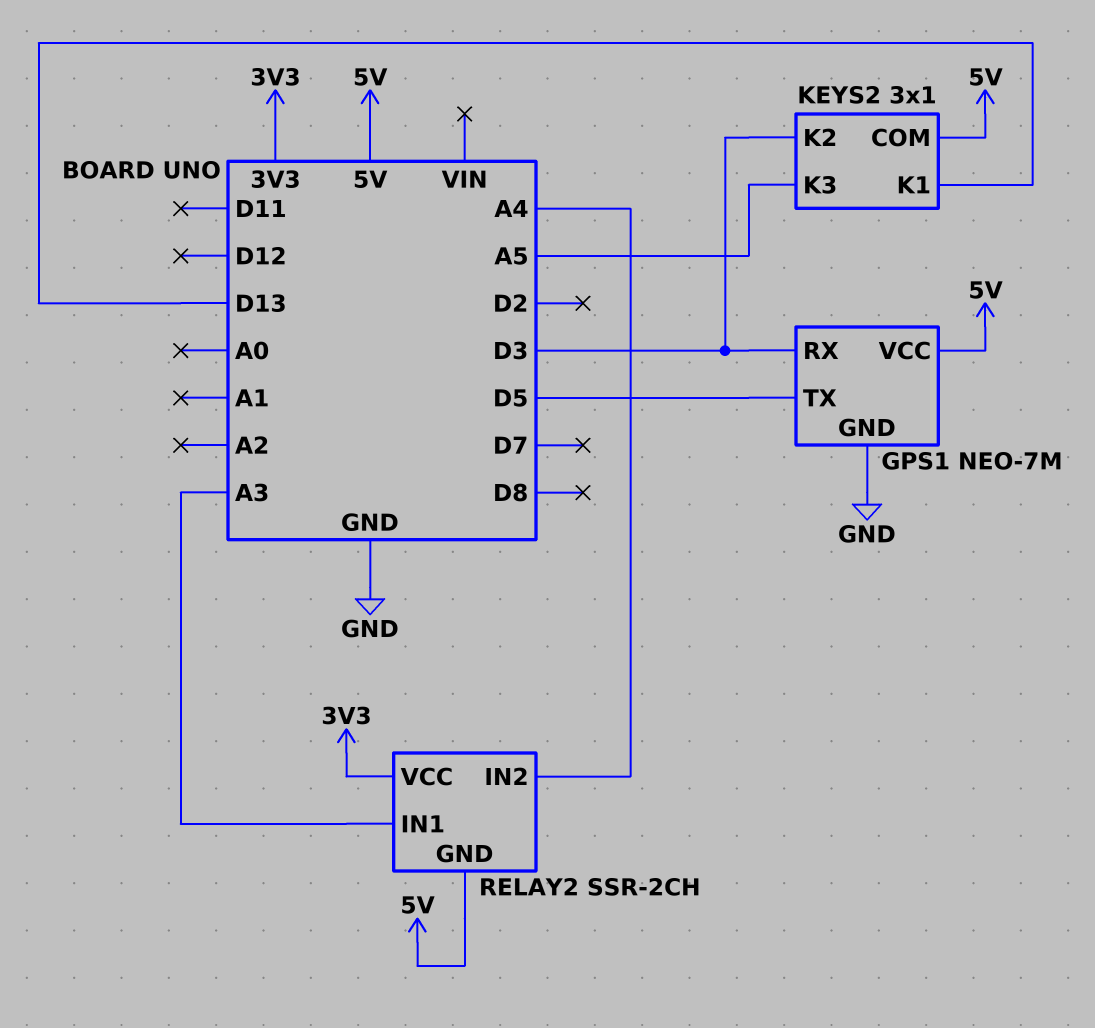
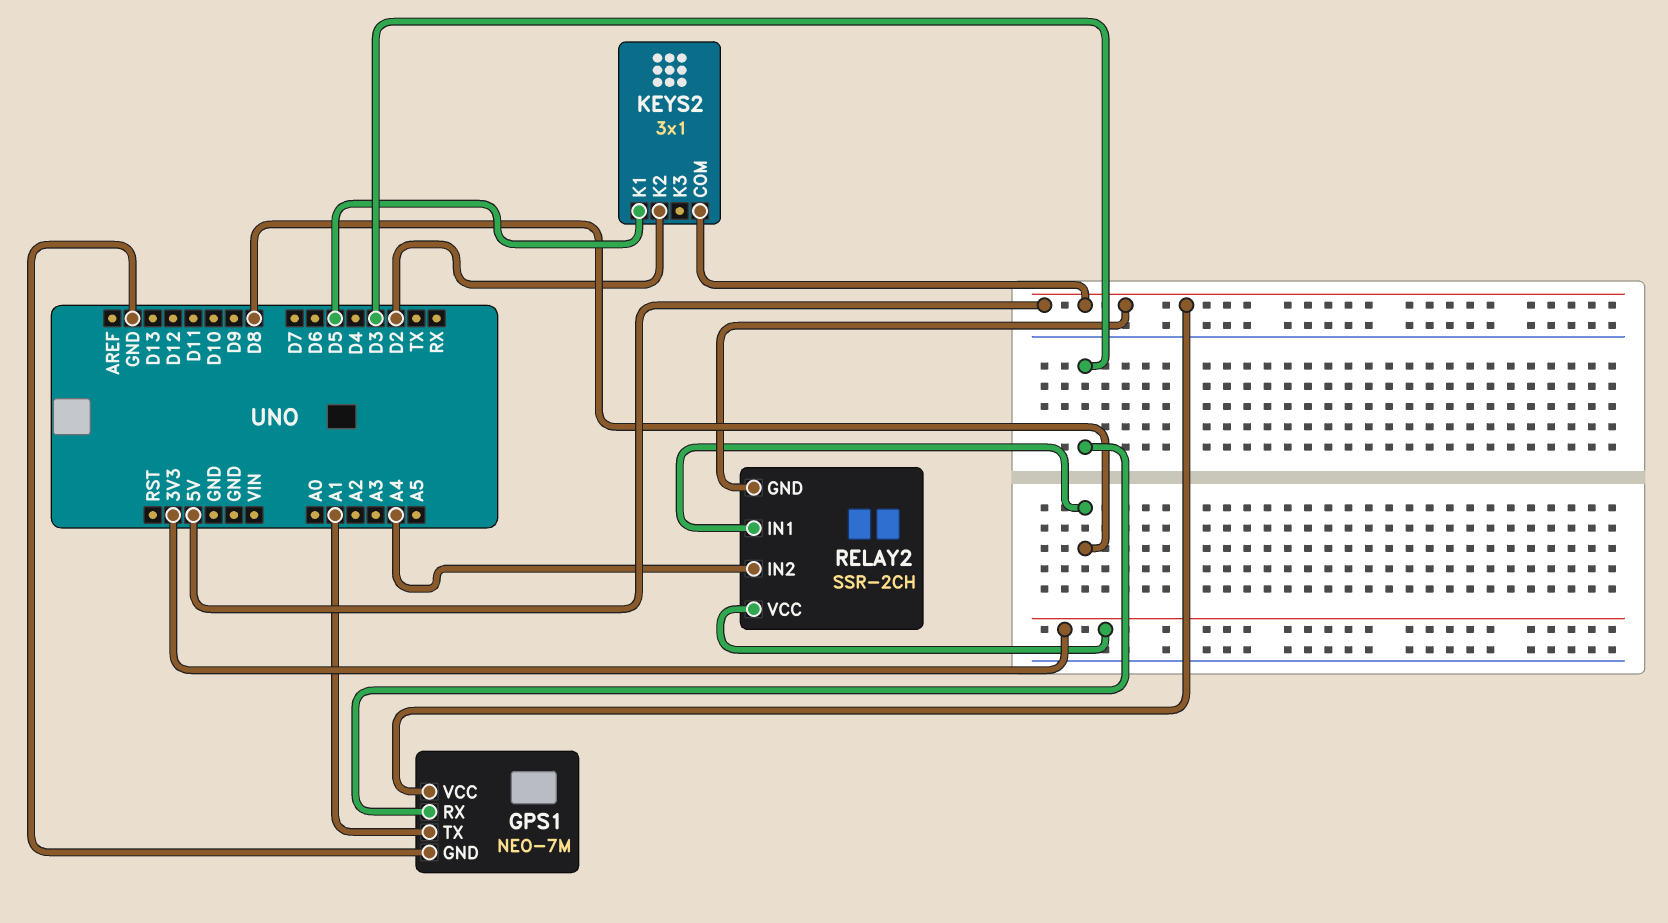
GPS1 pin TX: D5 -> A1
KEYS2 pin K1: D13 -> D5
KEYS2 pin K2: D3 -> D2
KEYS2 pin K3: A5 -> none
RELAY2 pin IN1: A3 -> D8

